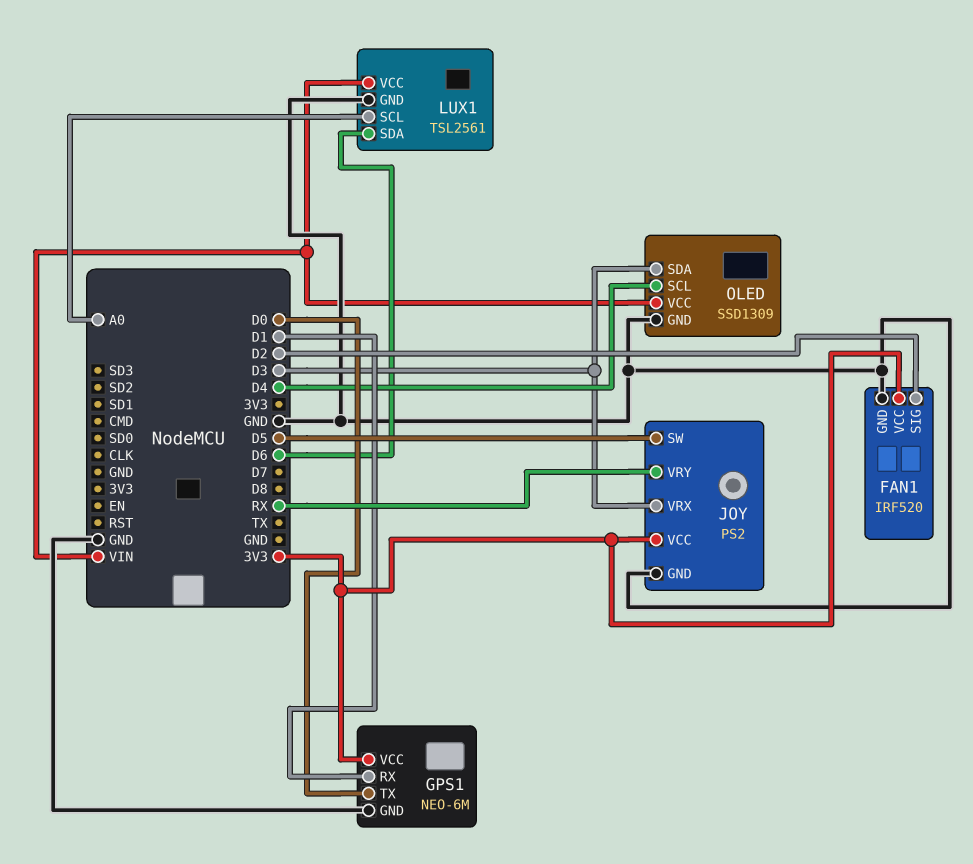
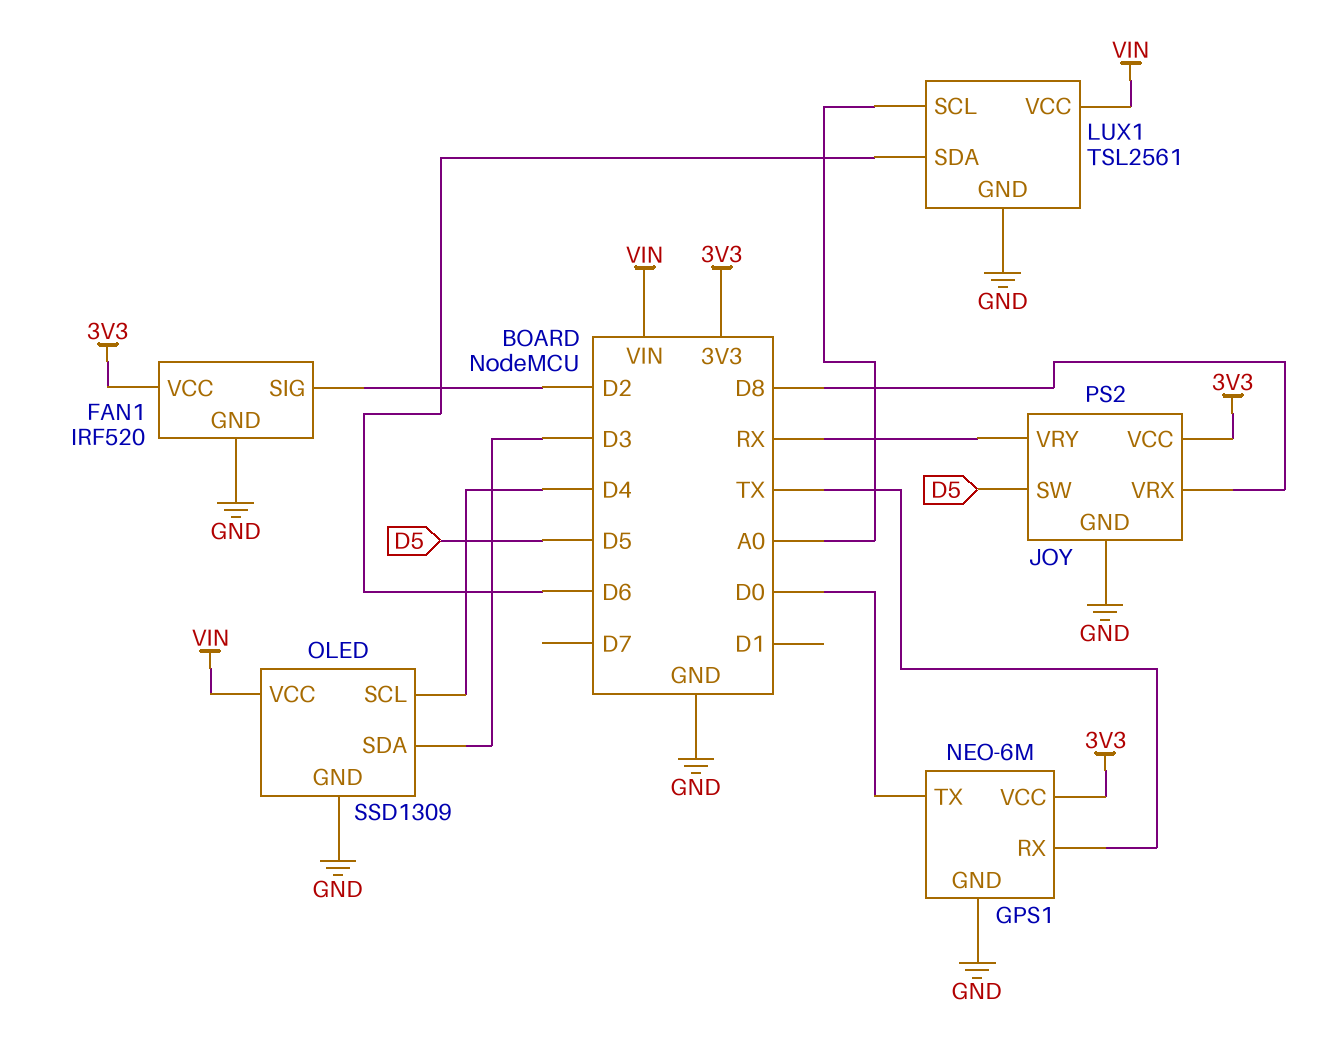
GPS1 pin RX: D1 -> TX
JOY pin VRX: D3 -> D8

